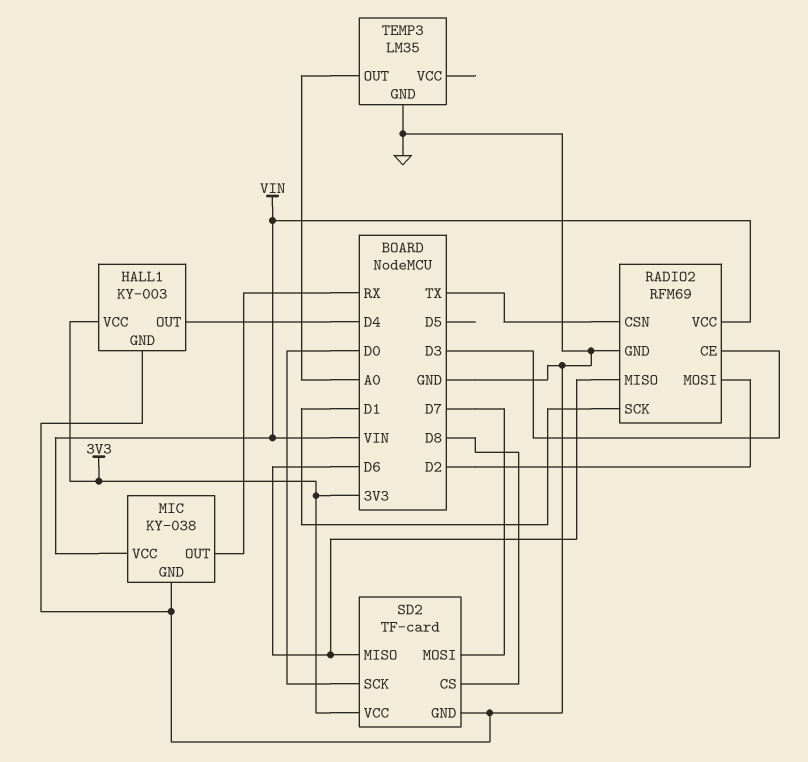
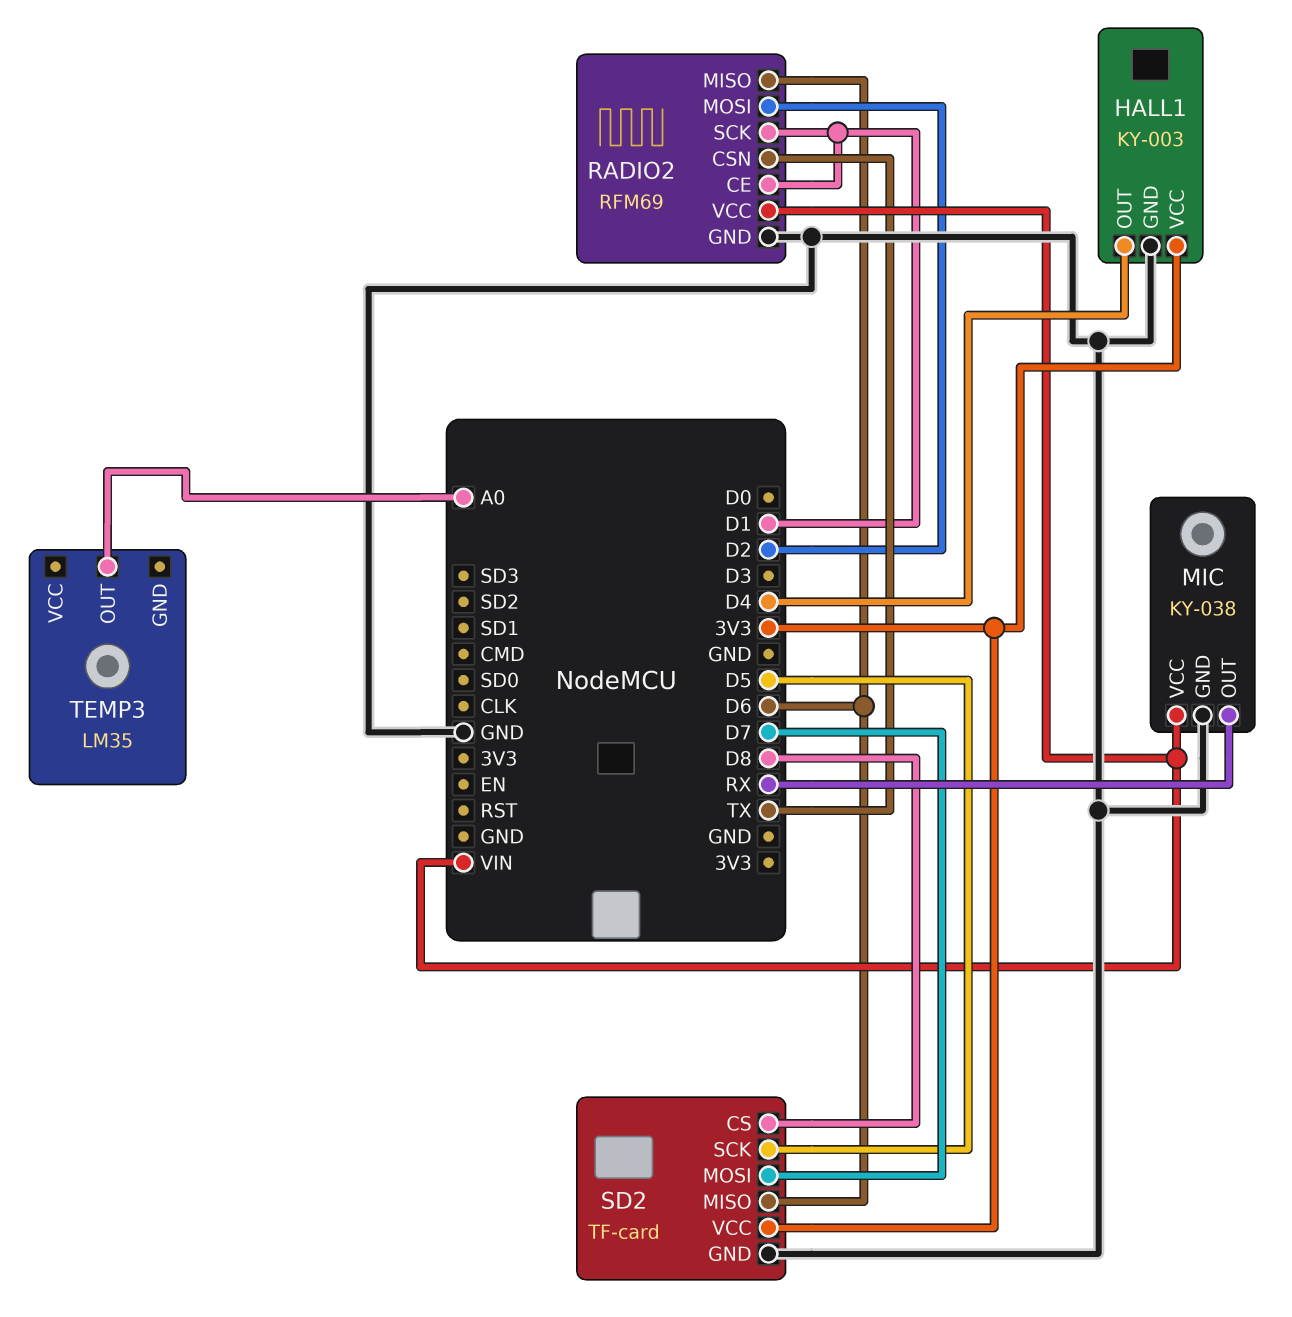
RADIO2 pin CE: D3 -> D1
SD2 pin SCK: D0 -> D5
TEMP3 pin GND: GND -> none

